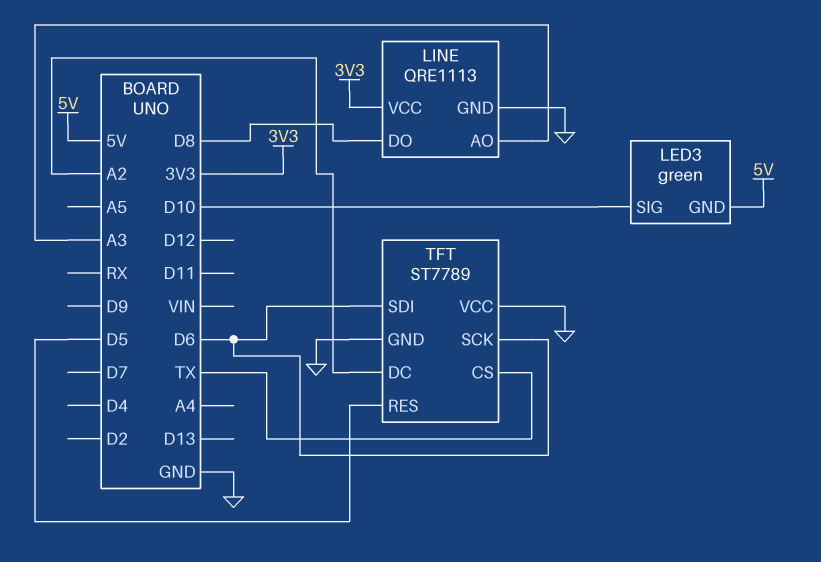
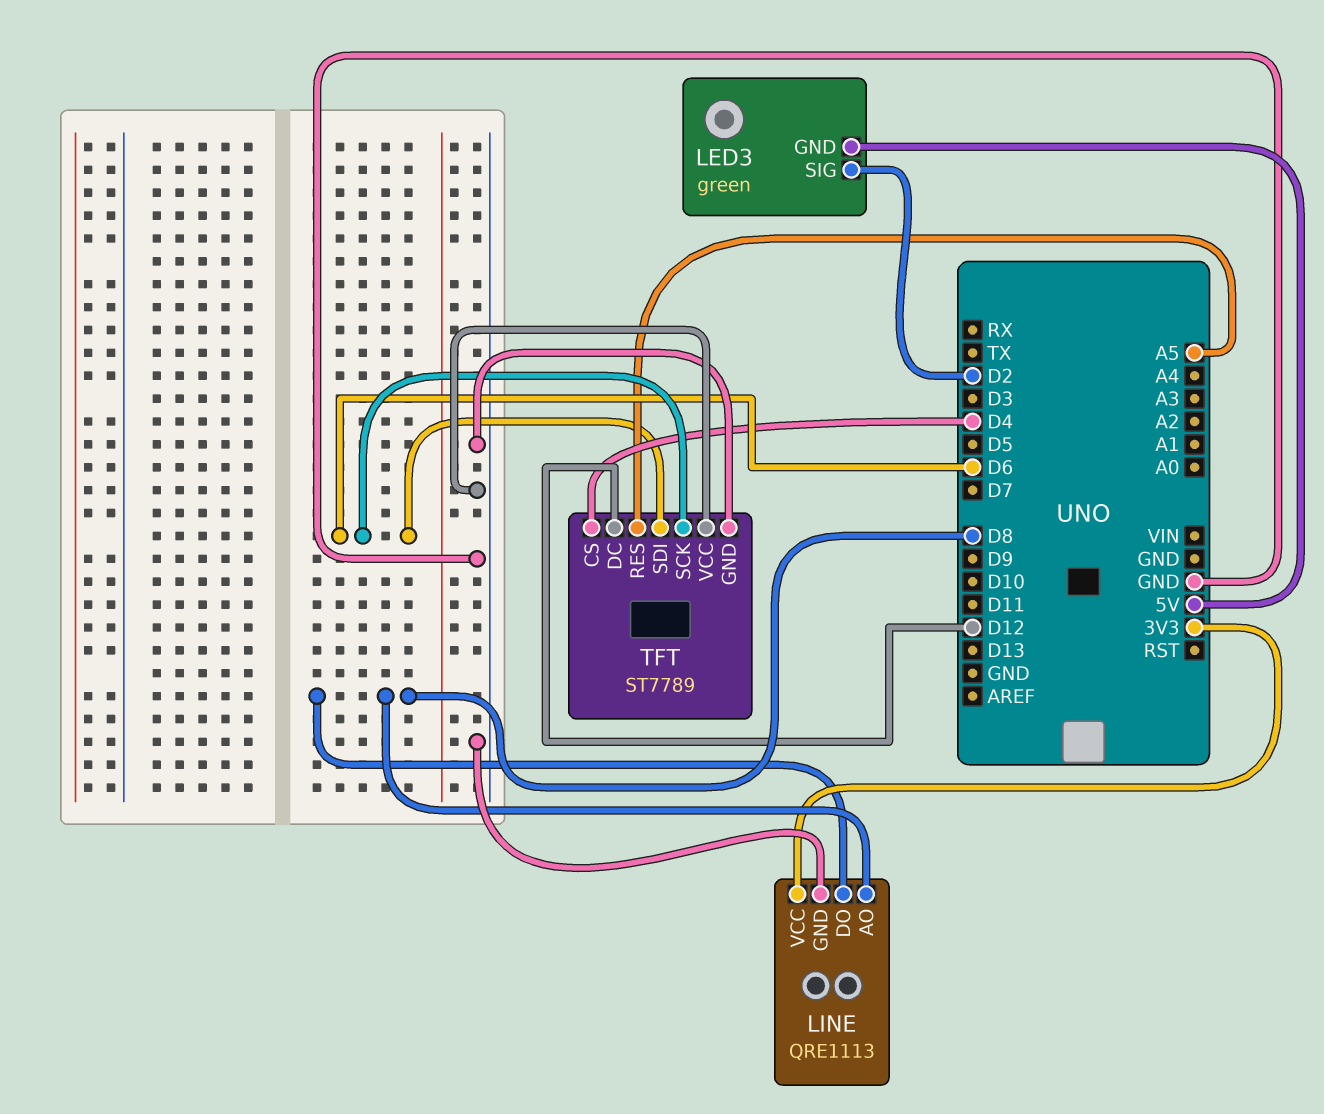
LED3 pin SIG: D10 -> D2
LINE pin AO: A3 -> D8
TFT pin CS: TX -> D4
TFT pin DC: A2 -> D12
TFT pin RES: D5 -> A5

